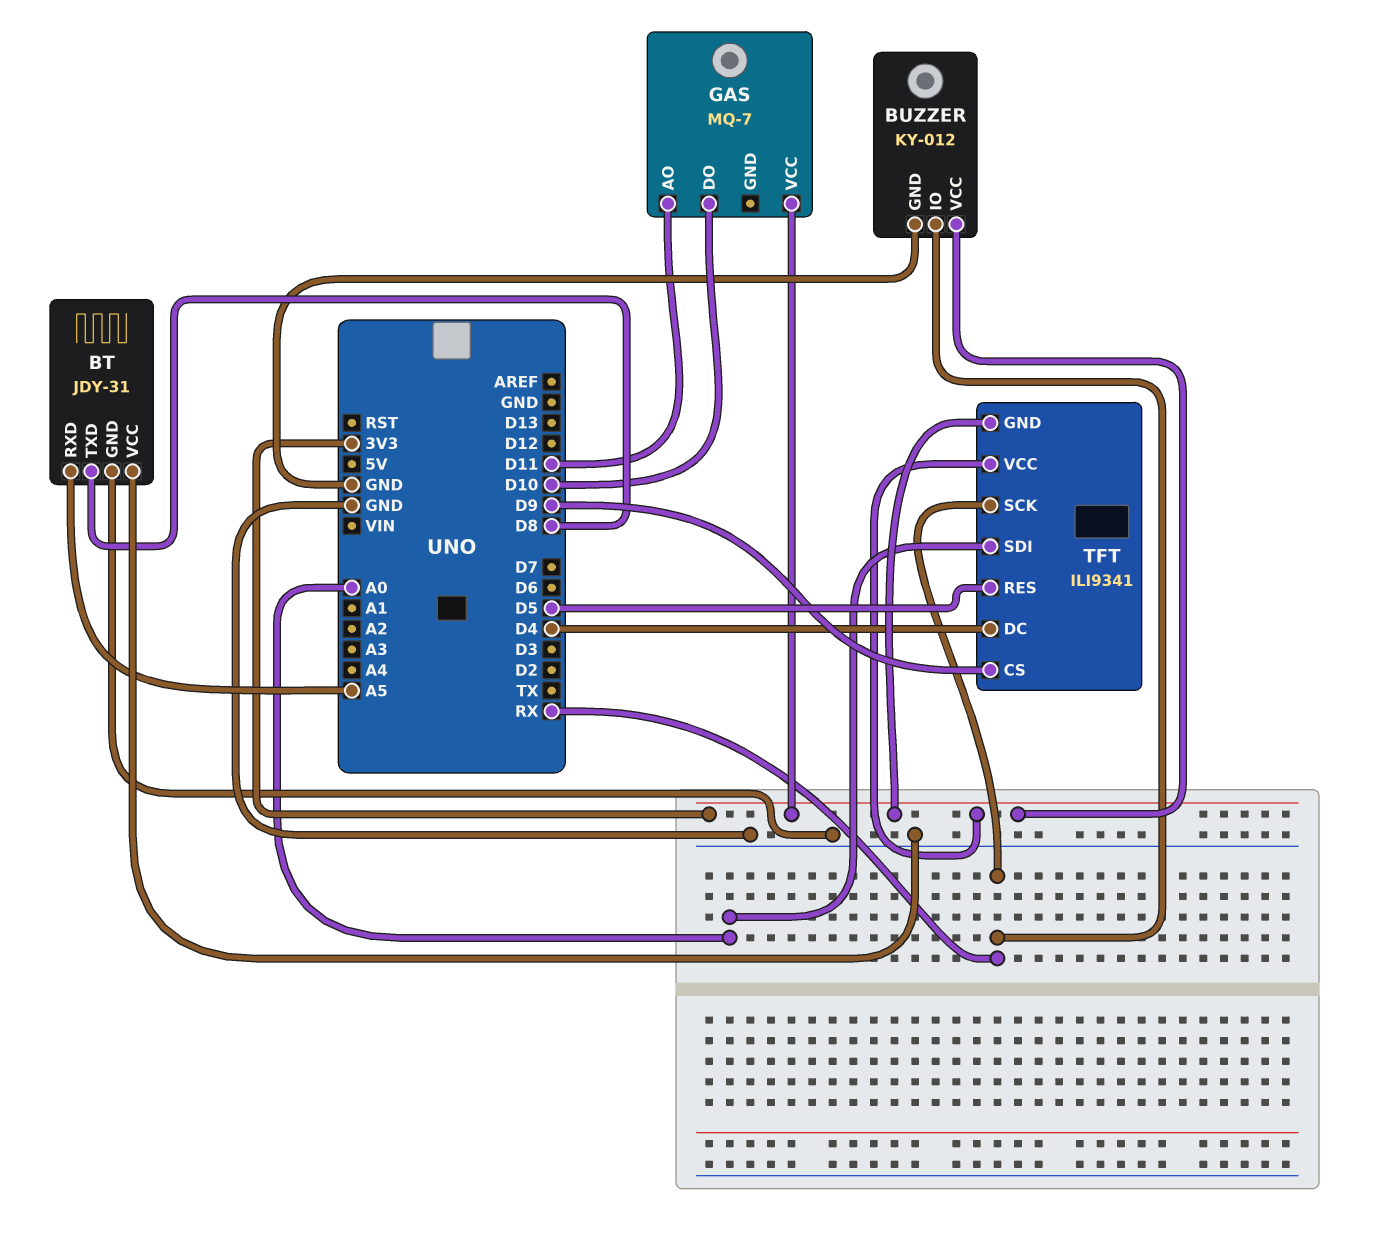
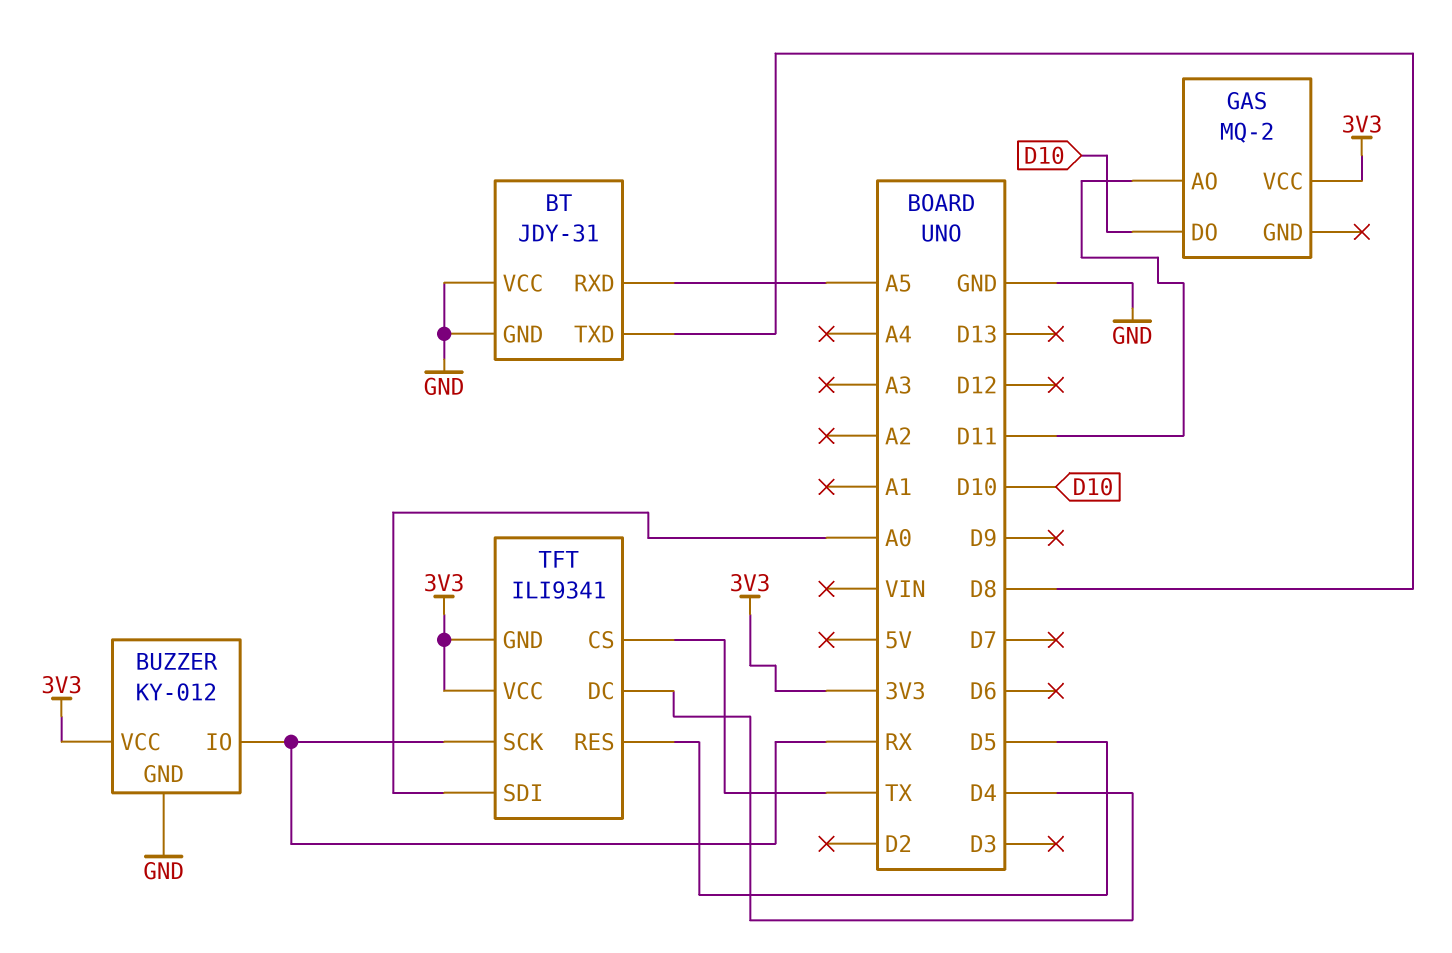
GAS: MQ-7 -> MQ-2
TFT pin CS: D9 -> TX

